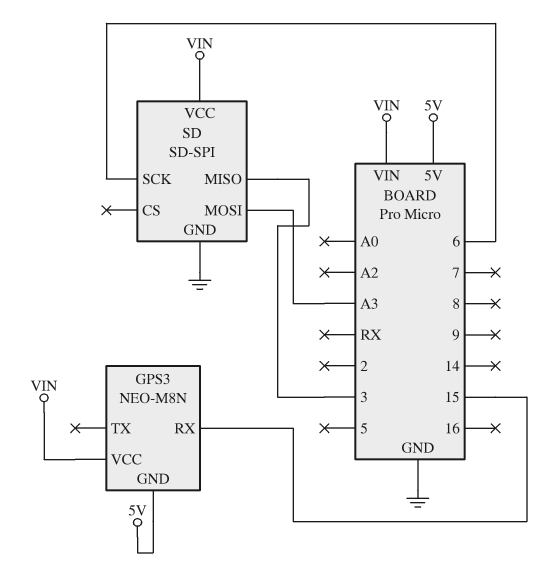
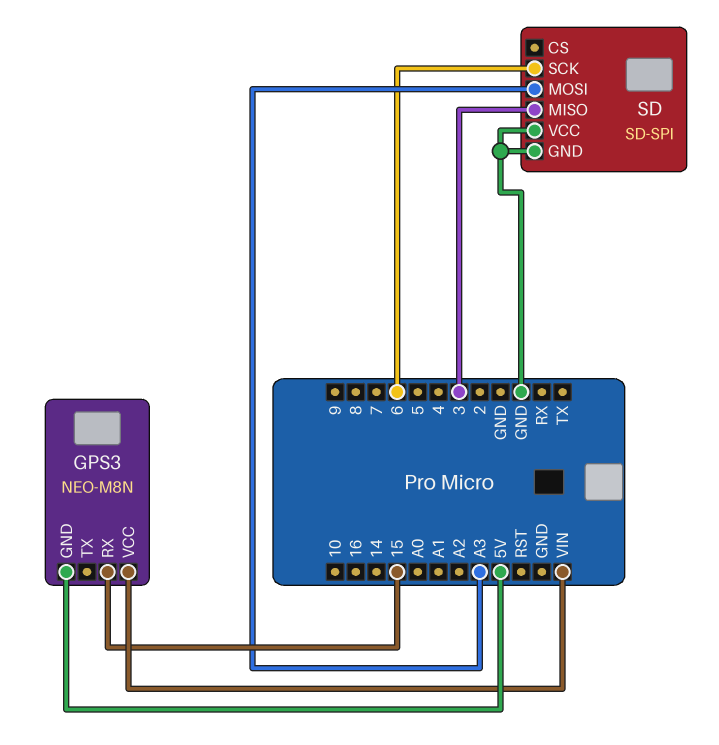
SD pin VCC: VIN -> GND

